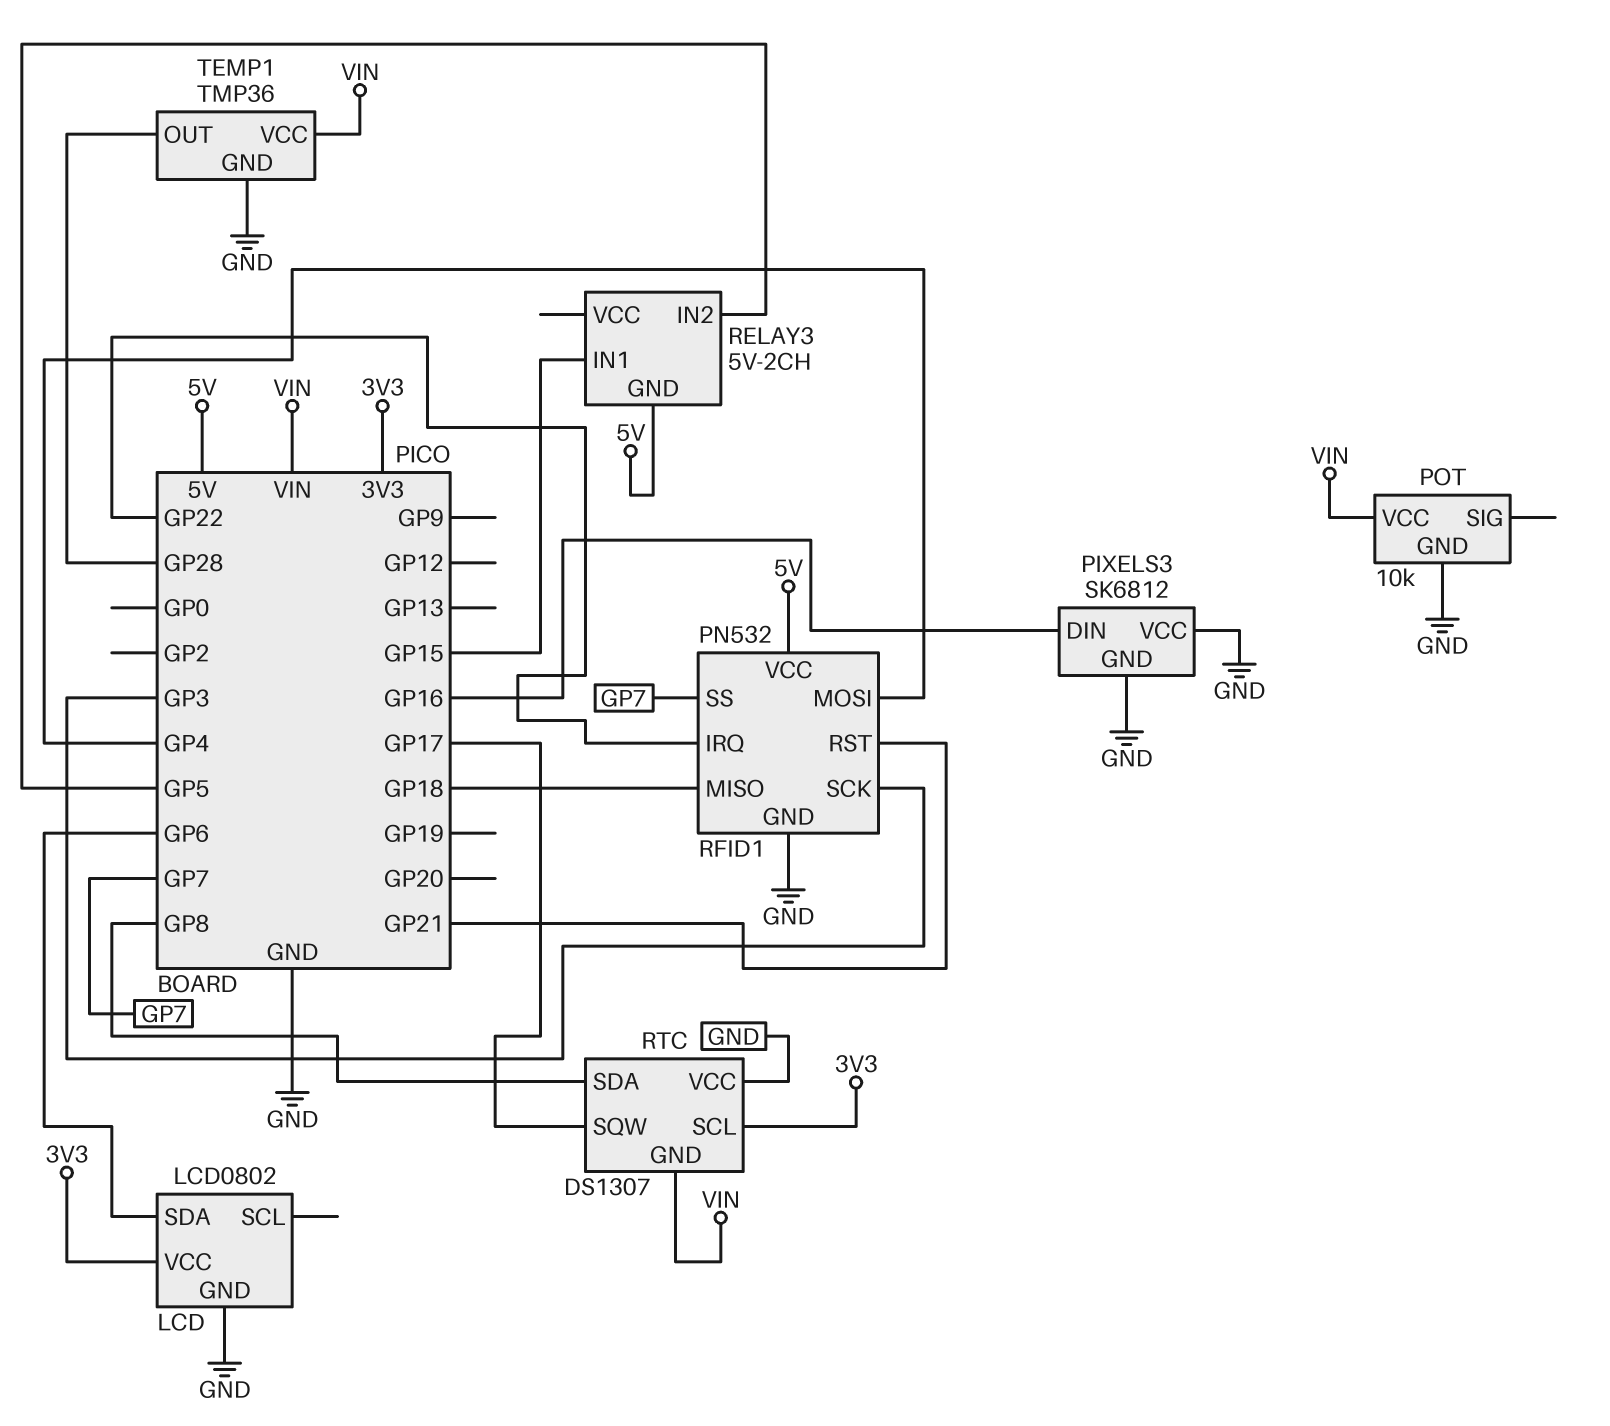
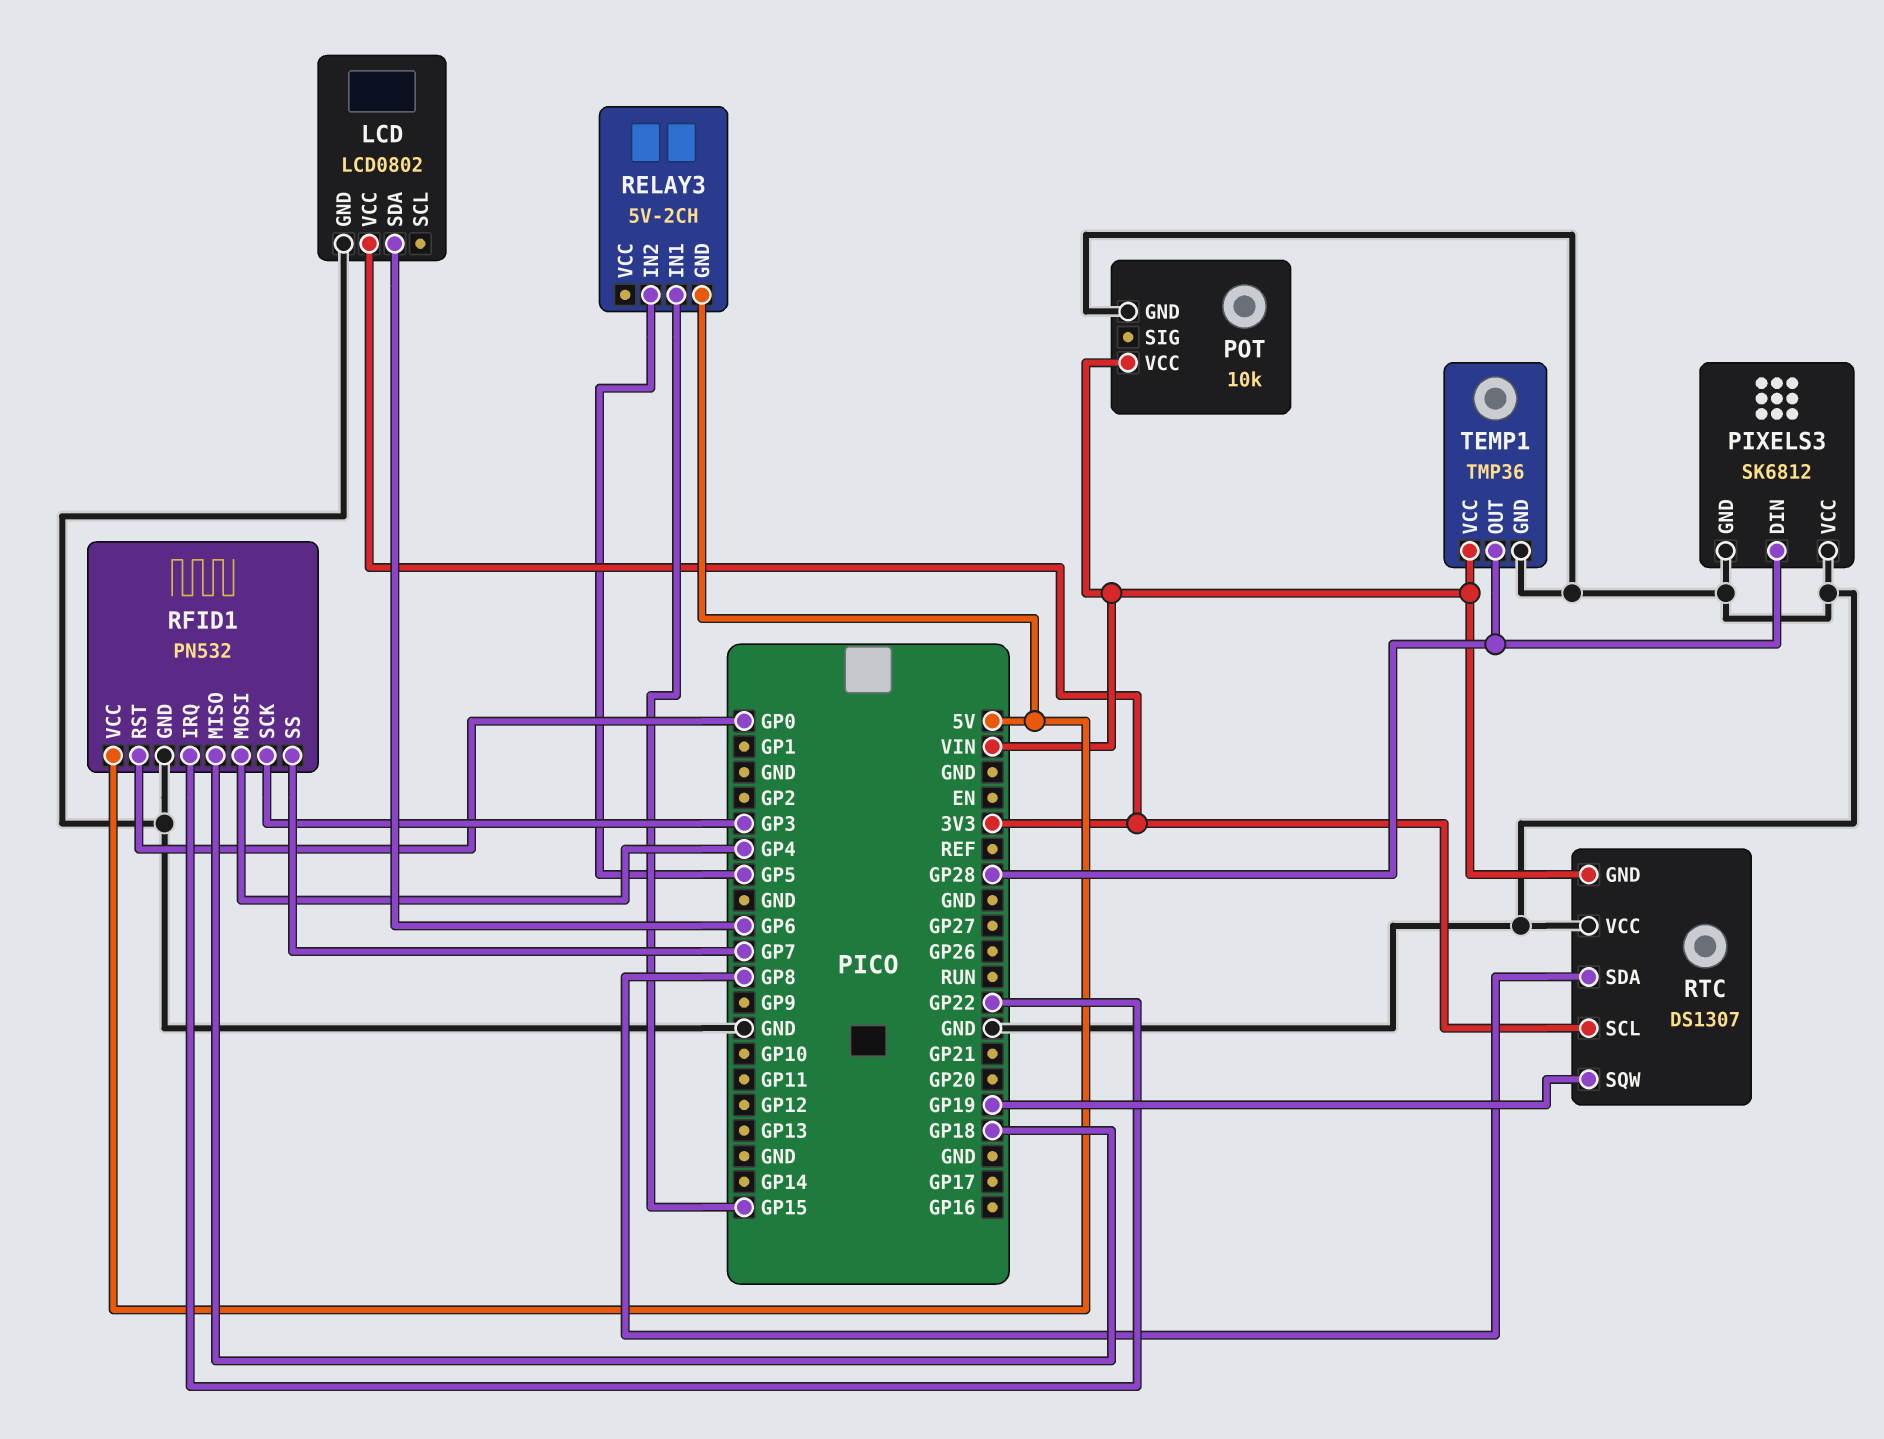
PIXELS3 pin DIN: GP16 -> GP28
RFID1 pin RST: GP21 -> GP0
RTC pin SQW: GP17 -> GP19

